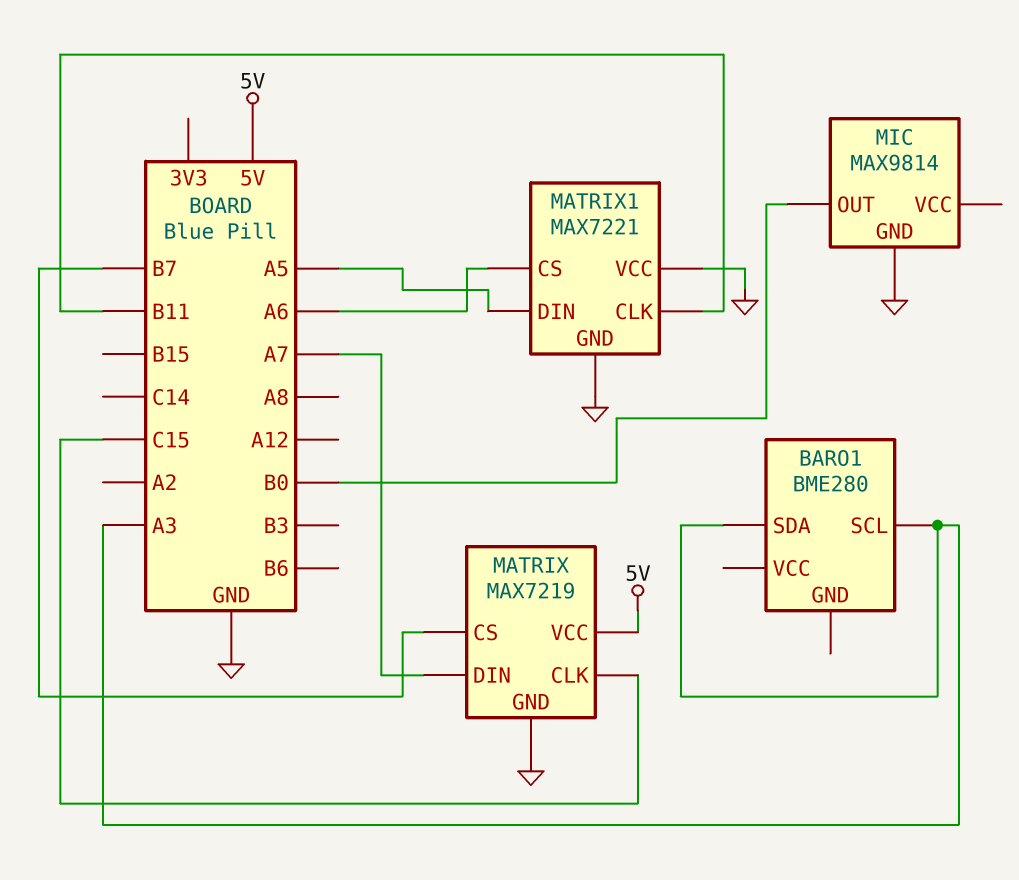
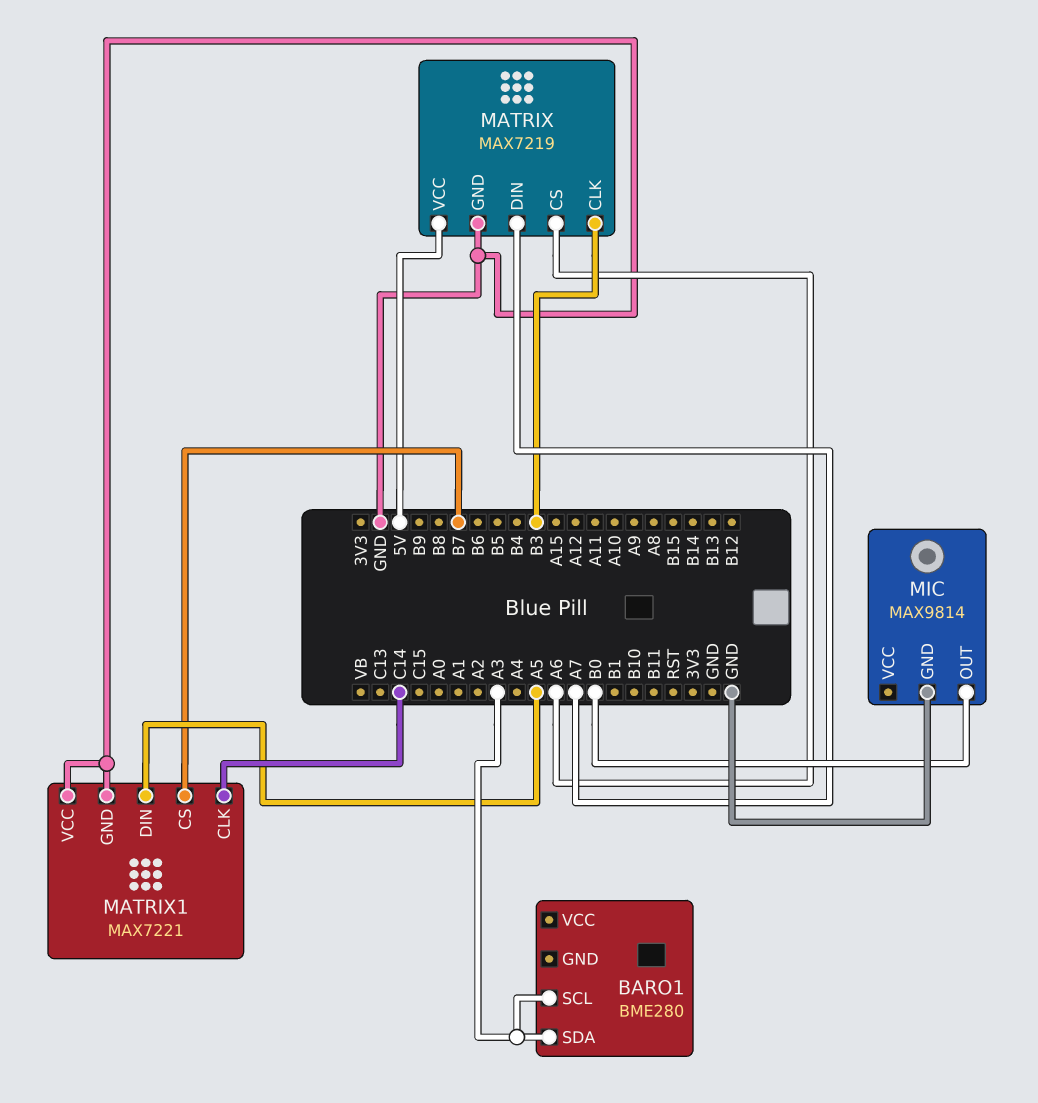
MATRIX pin CLK: C15 -> B3
MATRIX pin CS: B7 -> A6
MATRIX1 pin CLK: B11 -> C14
MATRIX1 pin CS: A6 -> B7

